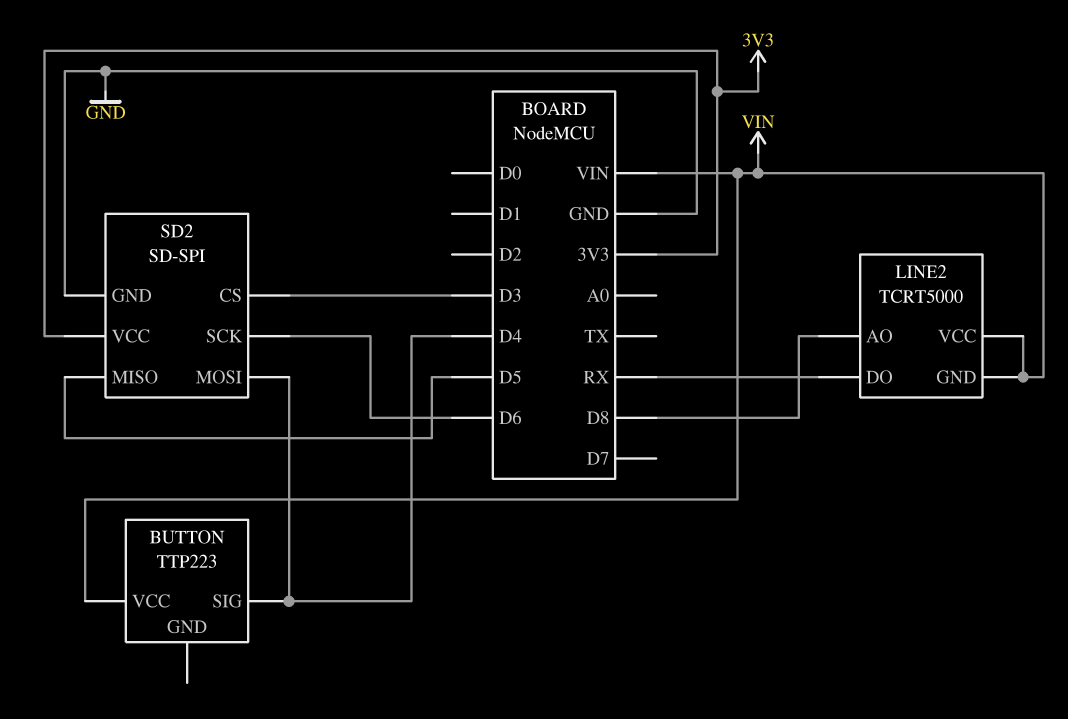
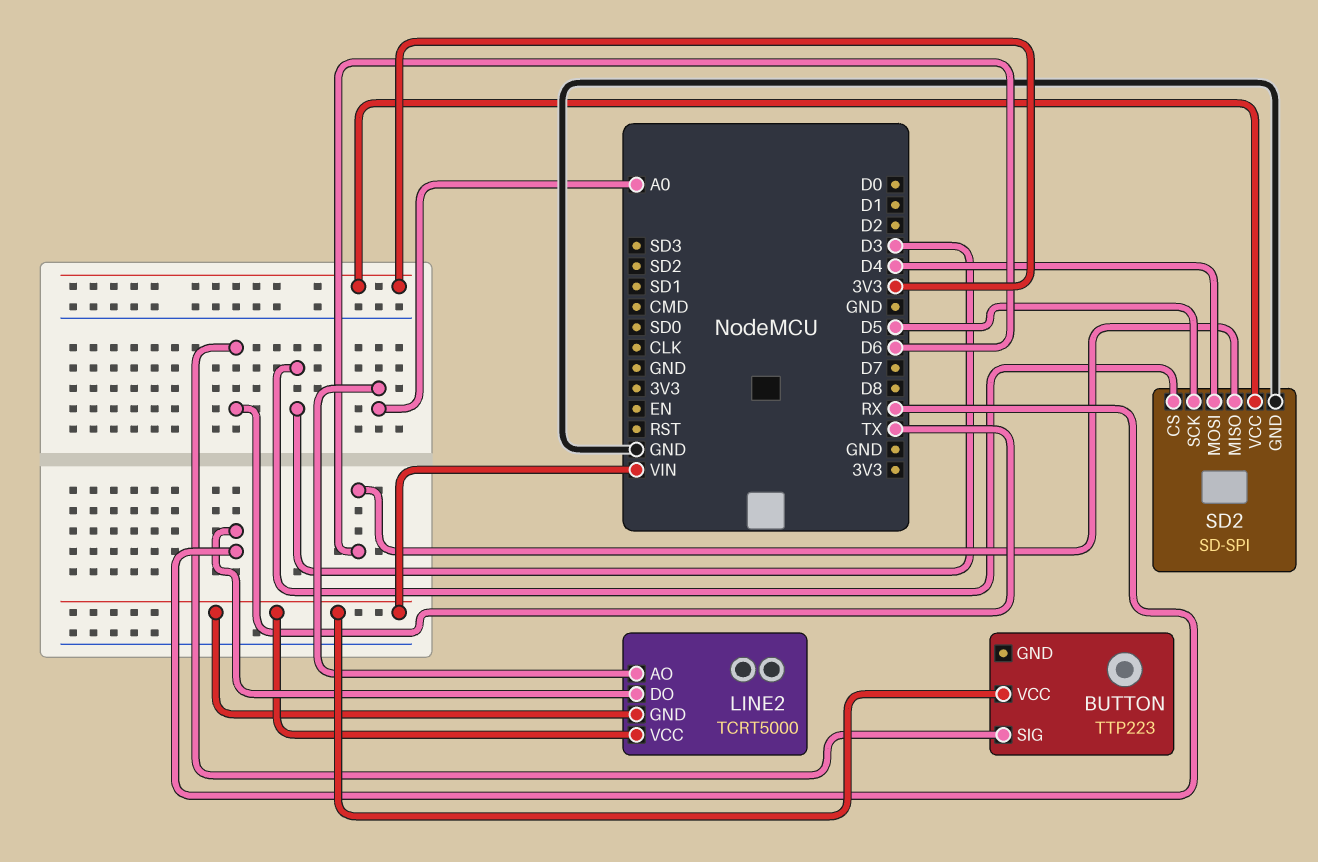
BUTTON pin SIG: D4 -> TX
LINE2 pin AO: D8 -> A0
SD2 pin MISO: D5 -> D6
SD2 pin SCK: D6 -> D5

